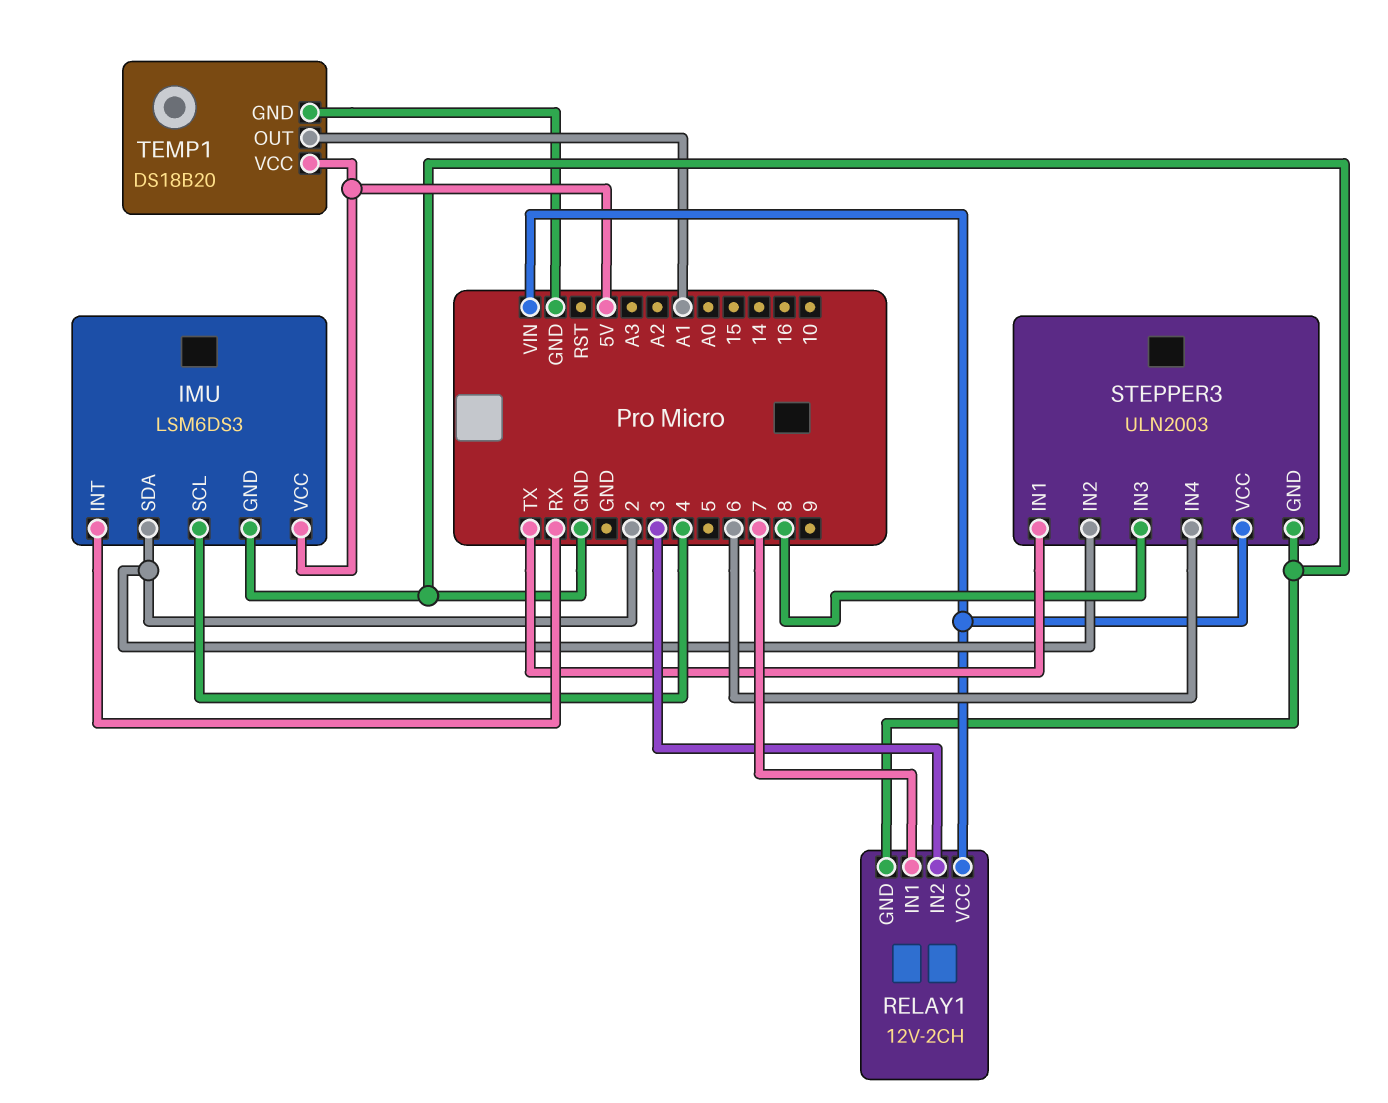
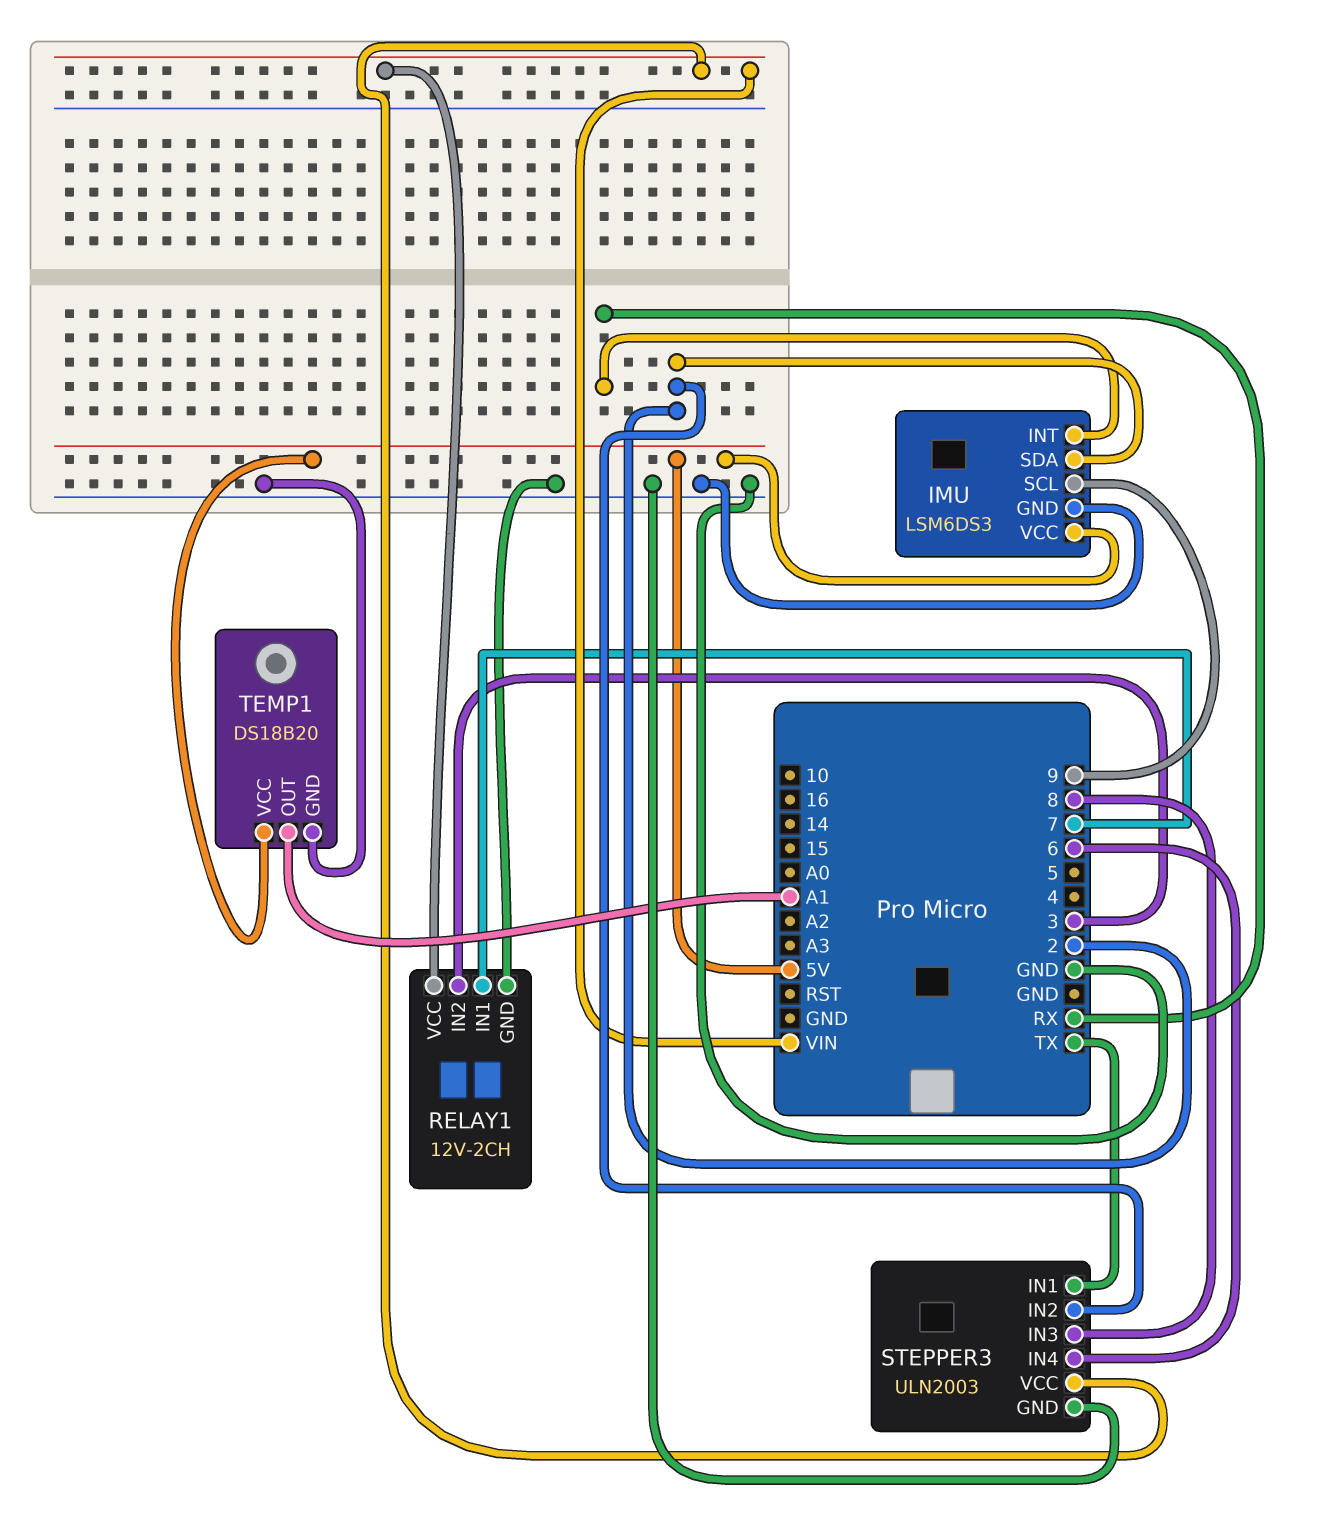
IMU pin SCL: 4 -> 9

